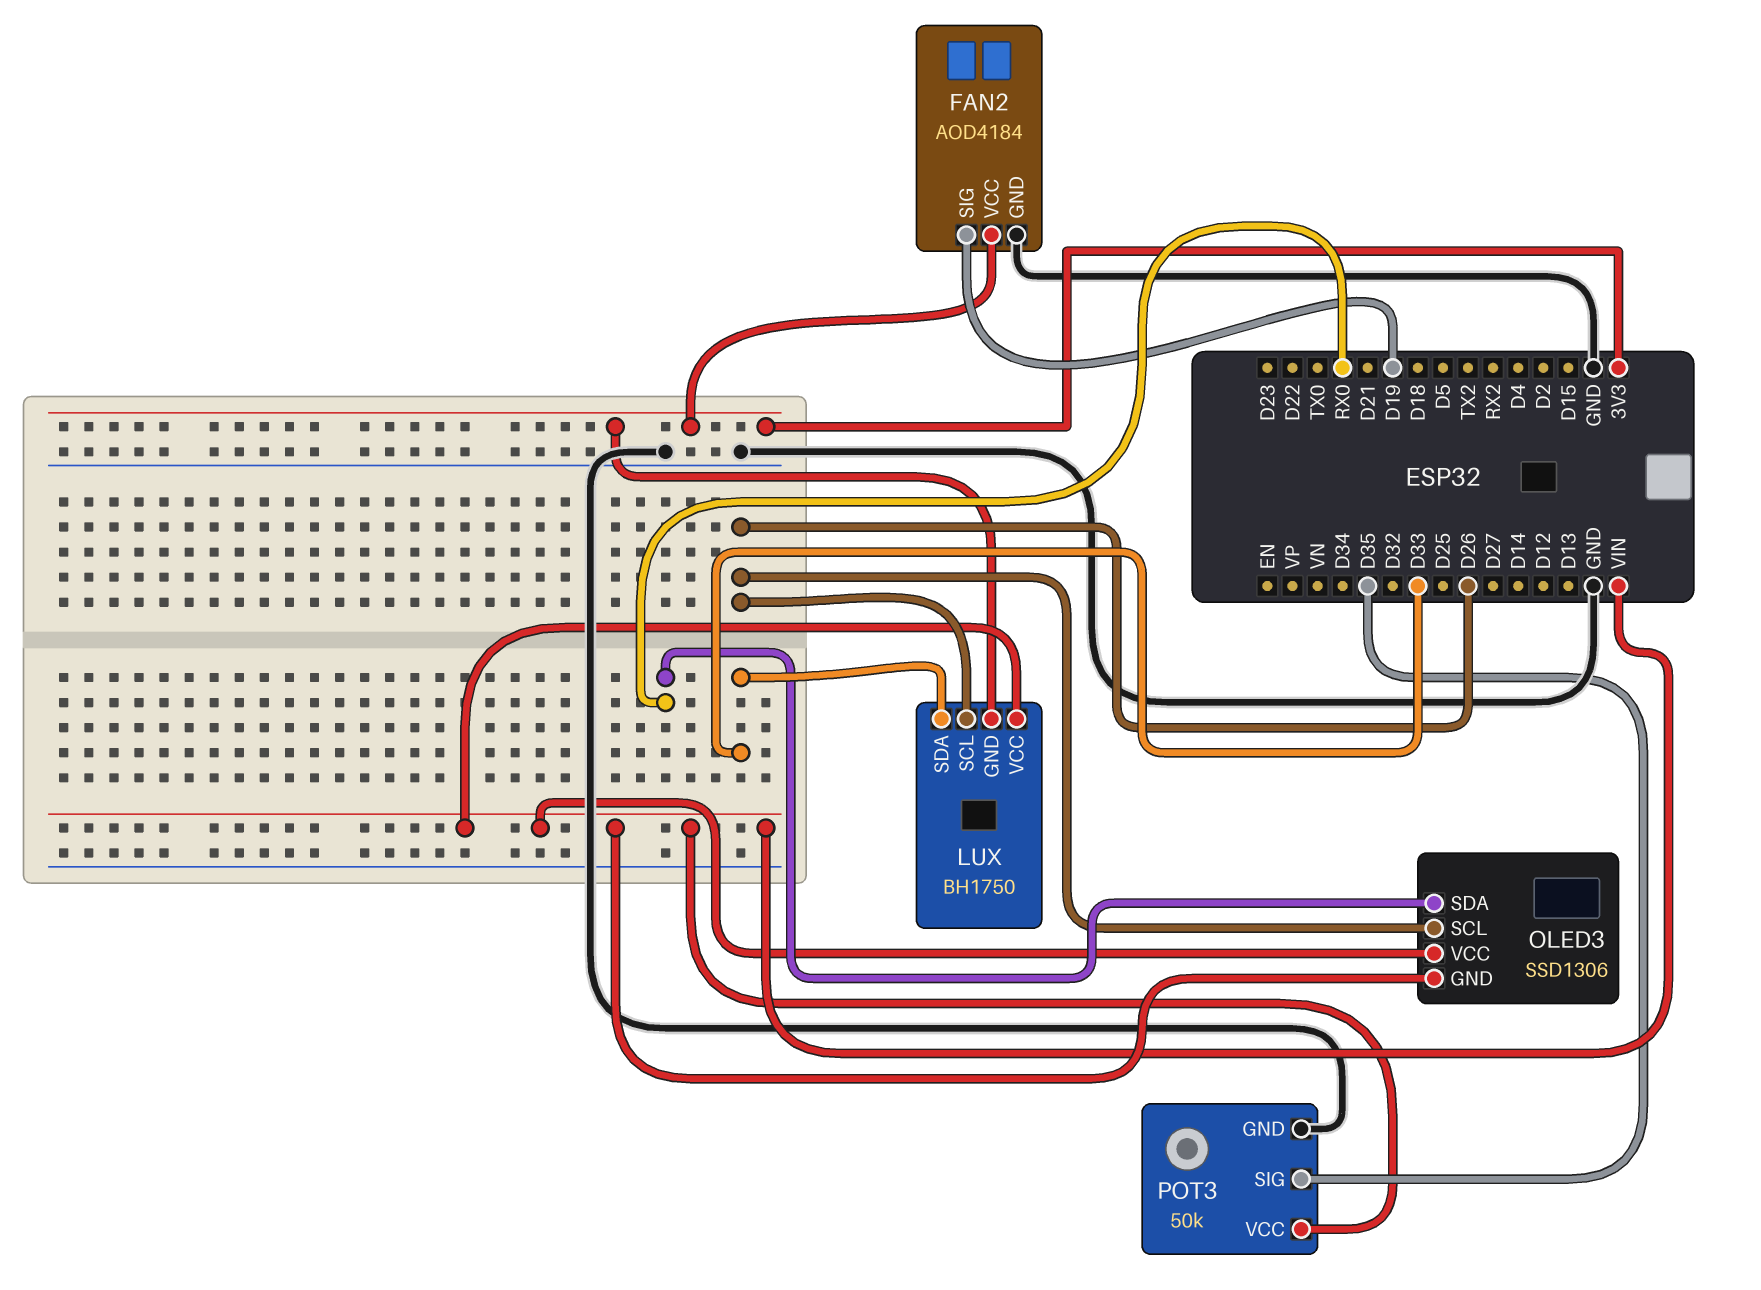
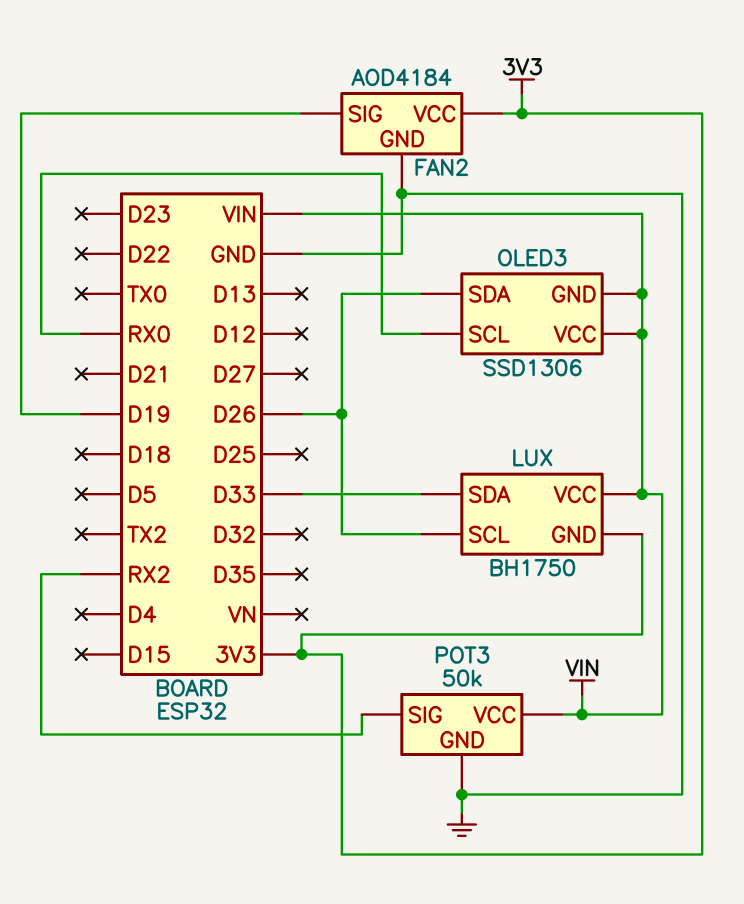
OLED3 pin SCL: D26 -> RX0
OLED3 pin SDA: RX0 -> D26
POT3 pin SIG: D35 -> RX2

